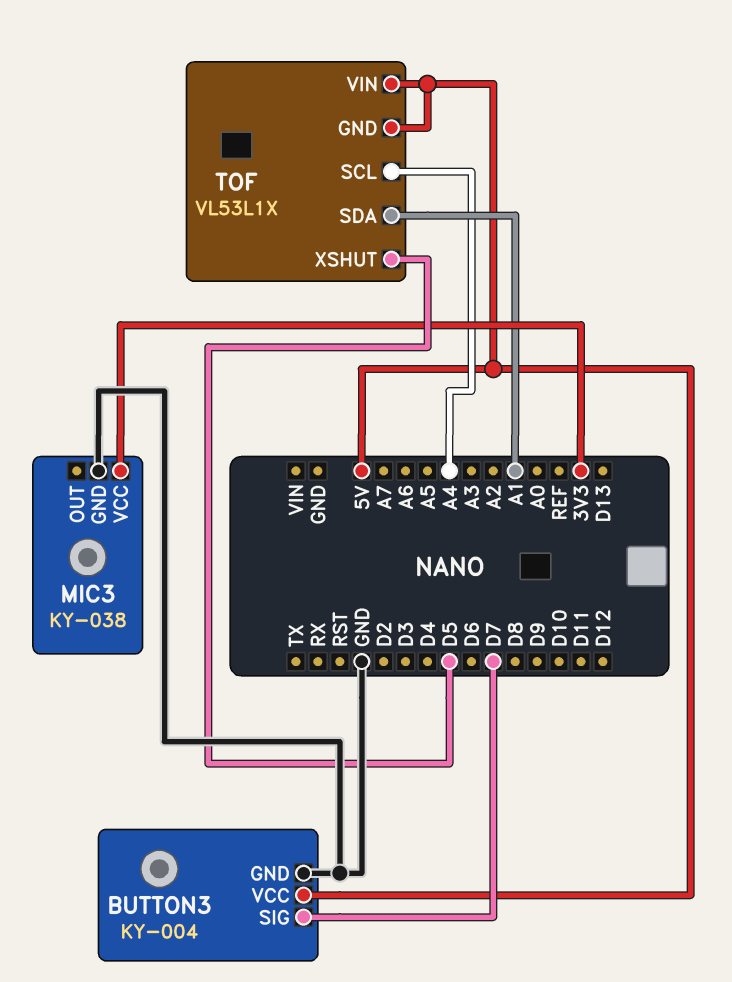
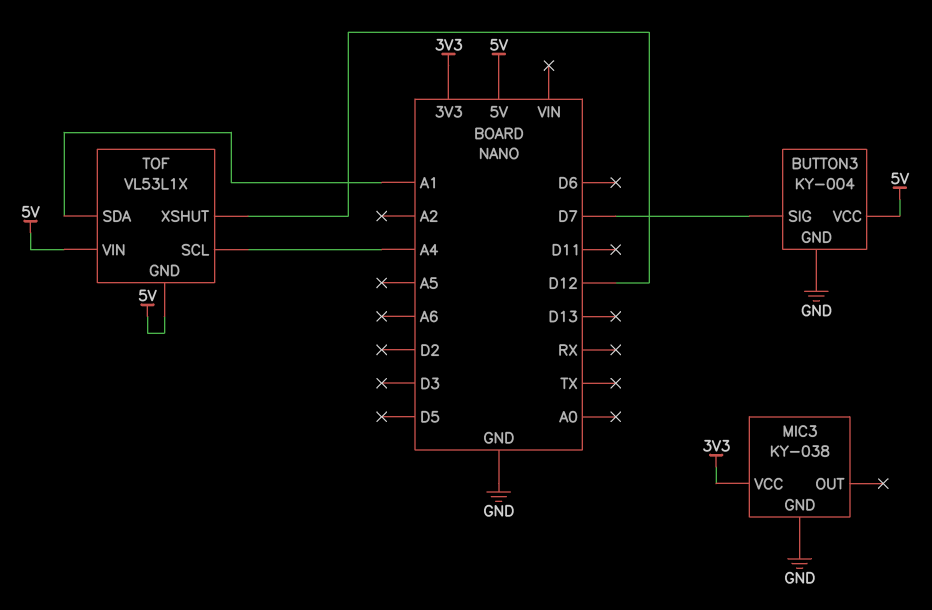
TOF pin XSHUT: D5 -> D12

